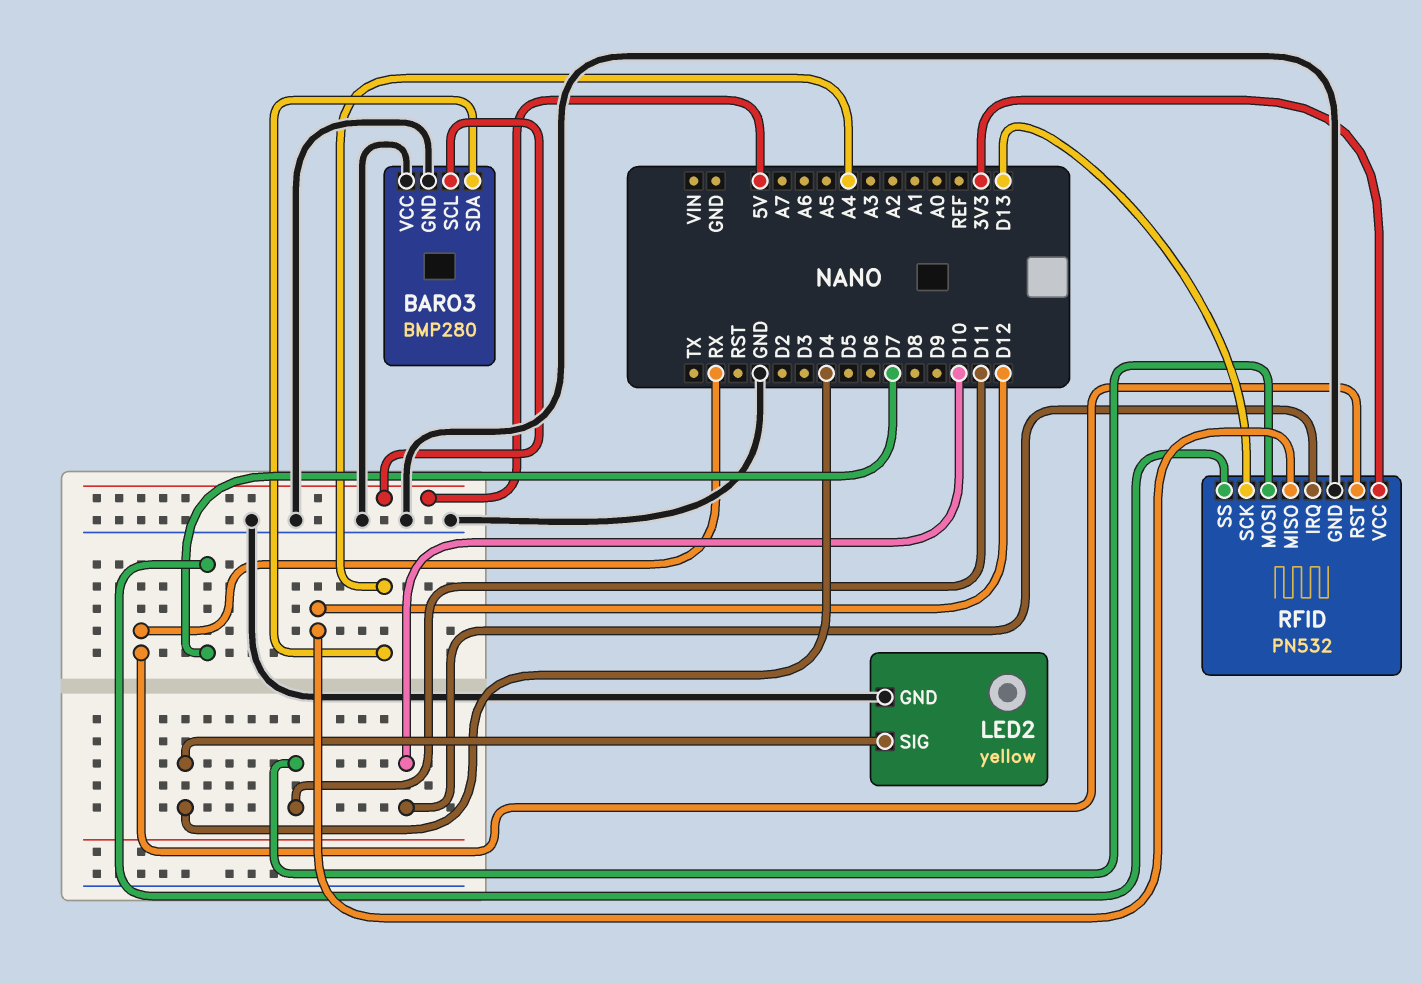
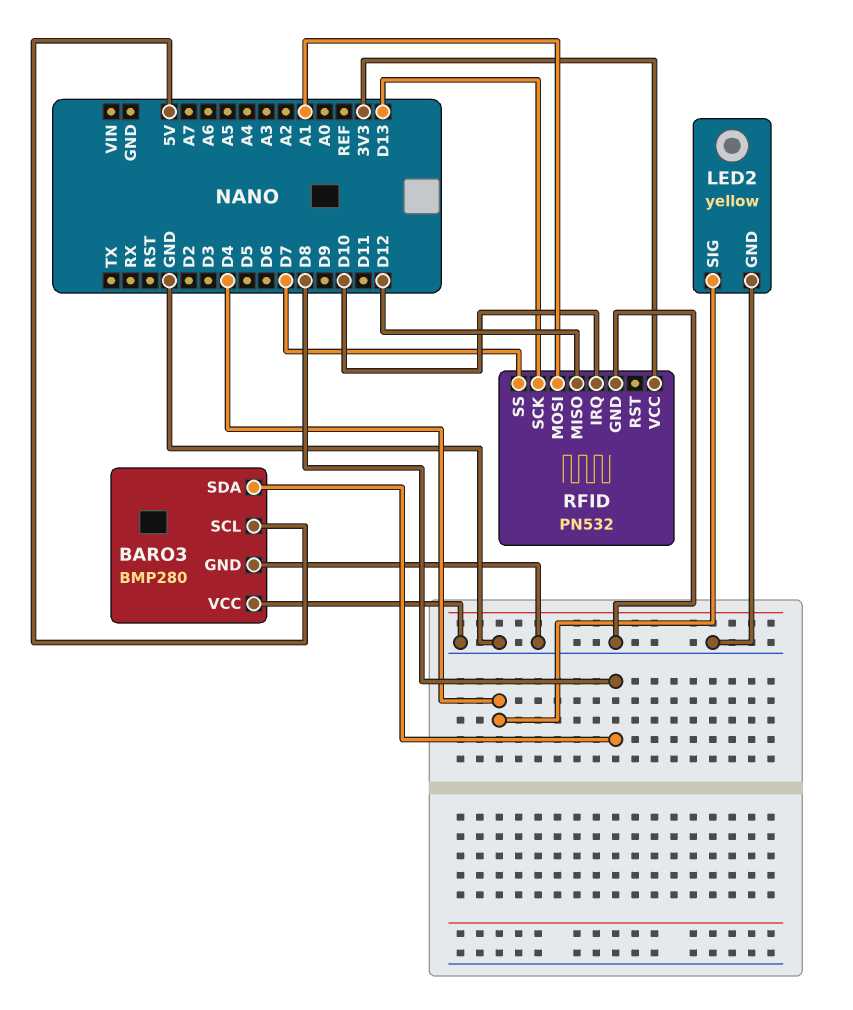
BARO3 pin SDA: A4 -> D8
RFID pin MOSI: D11 -> A1
RFID pin RST: RX -> none

